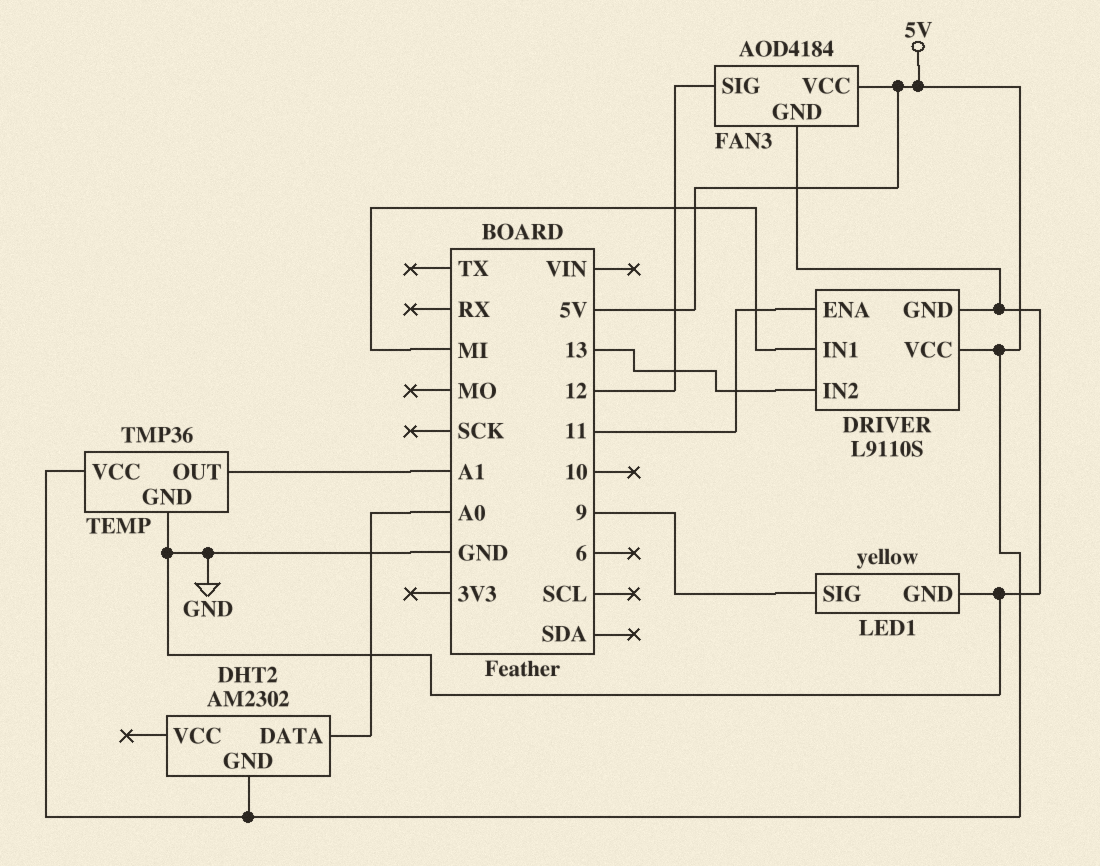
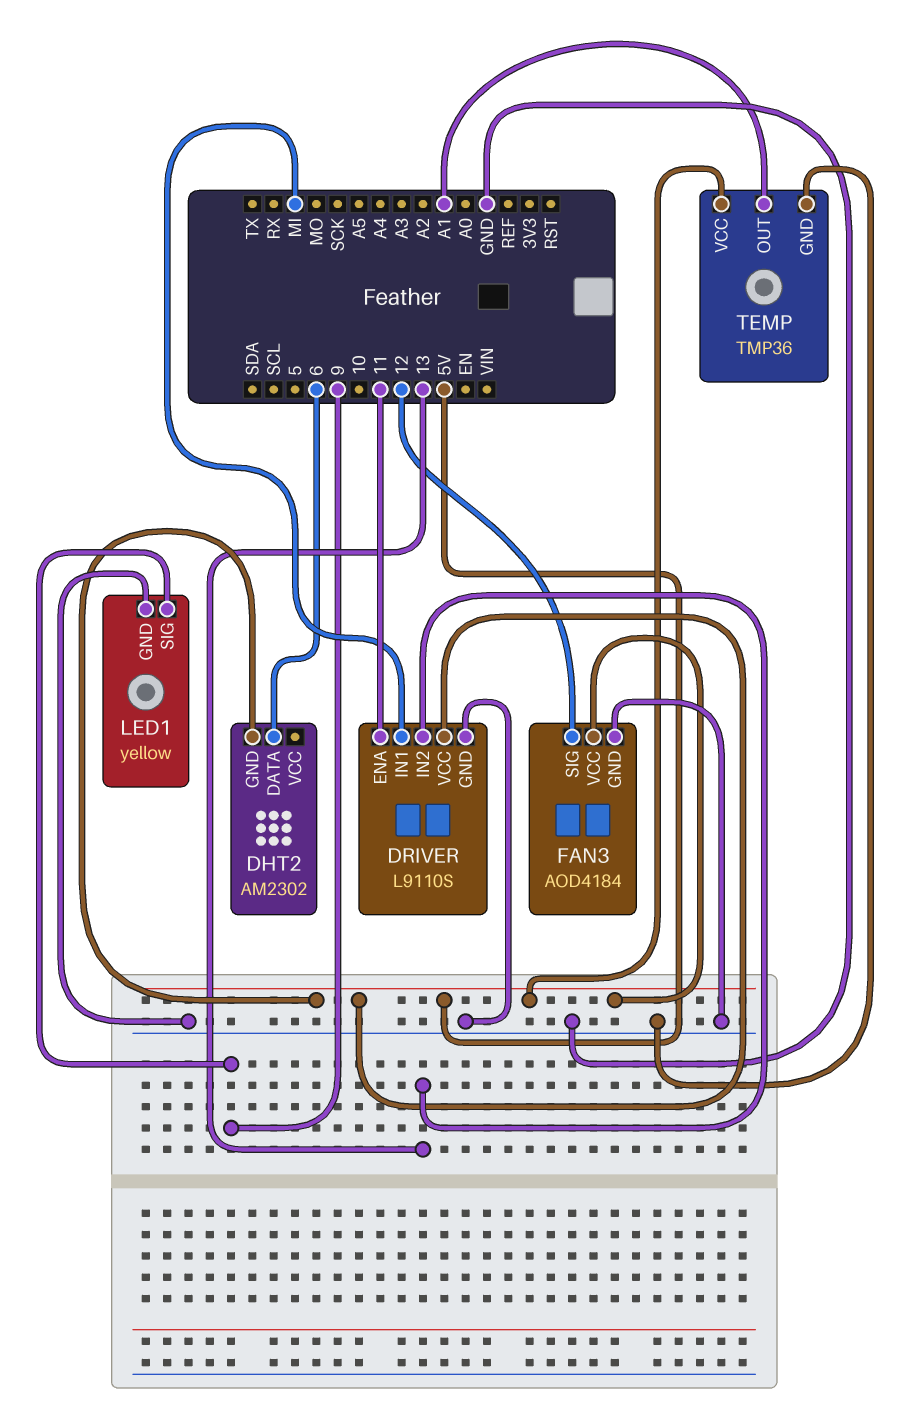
DHT2 pin DATA: A0 -> 6

